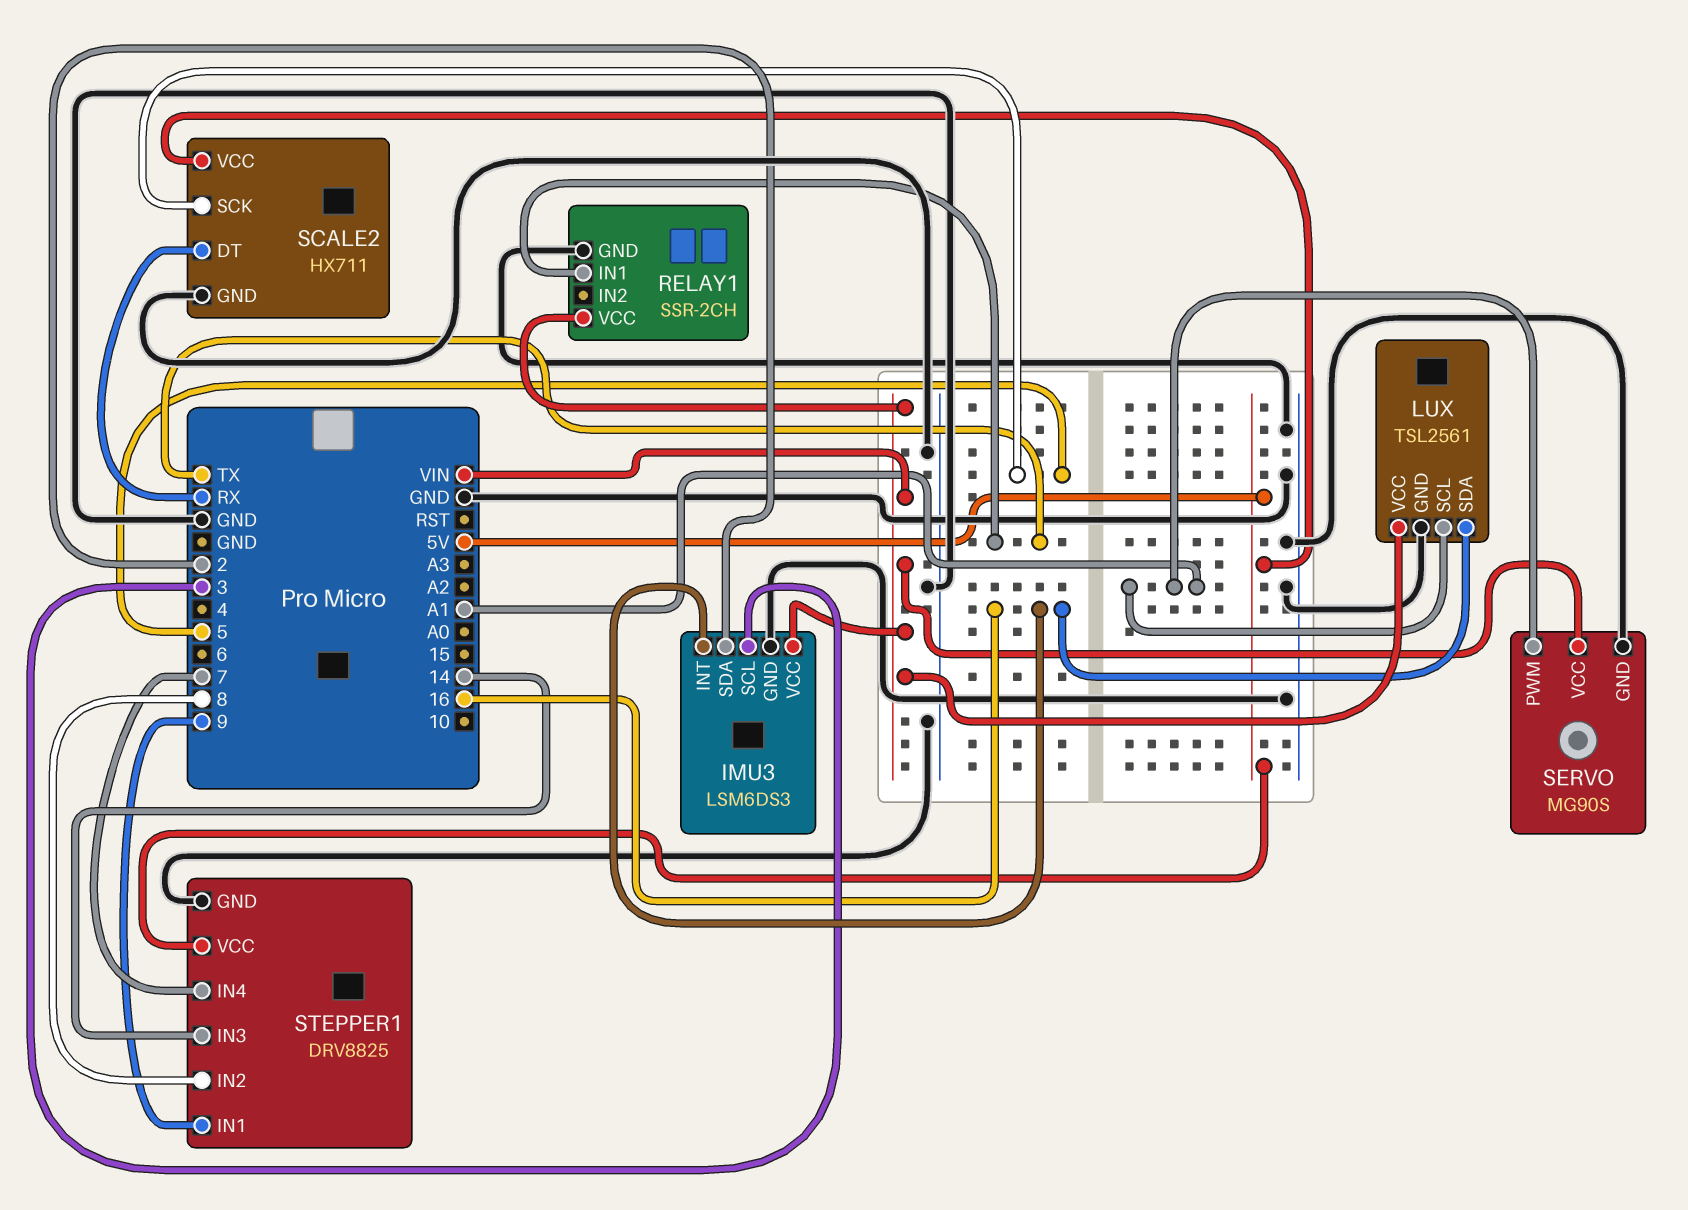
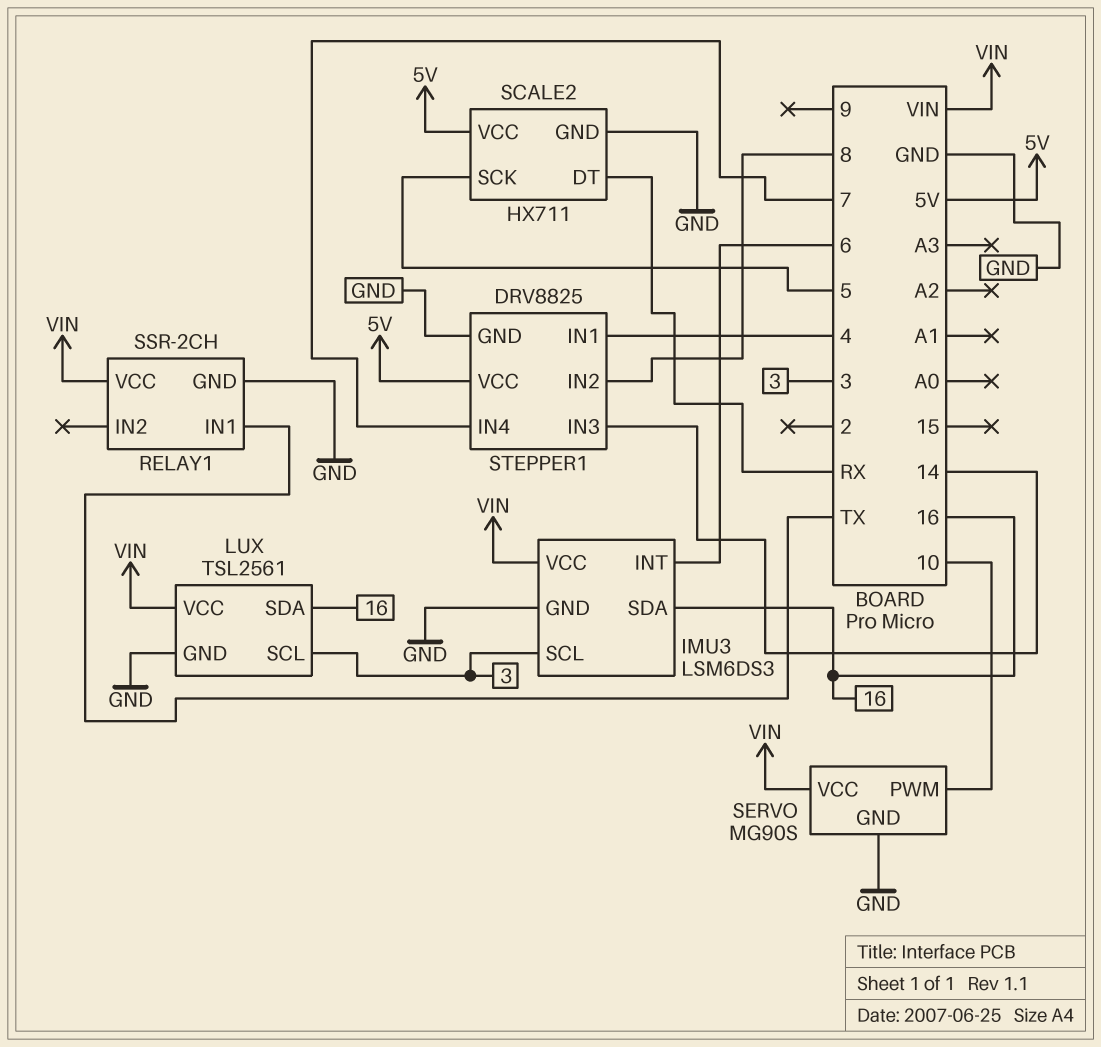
IMU3 pin INT: 16 -> 6
IMU3 pin SDA: 2 -> 16
LUX pin SCL: A1 -> 3
SERVO pin PWM: A1 -> 10
STEPPER1 pin IN1: 9 -> 4

